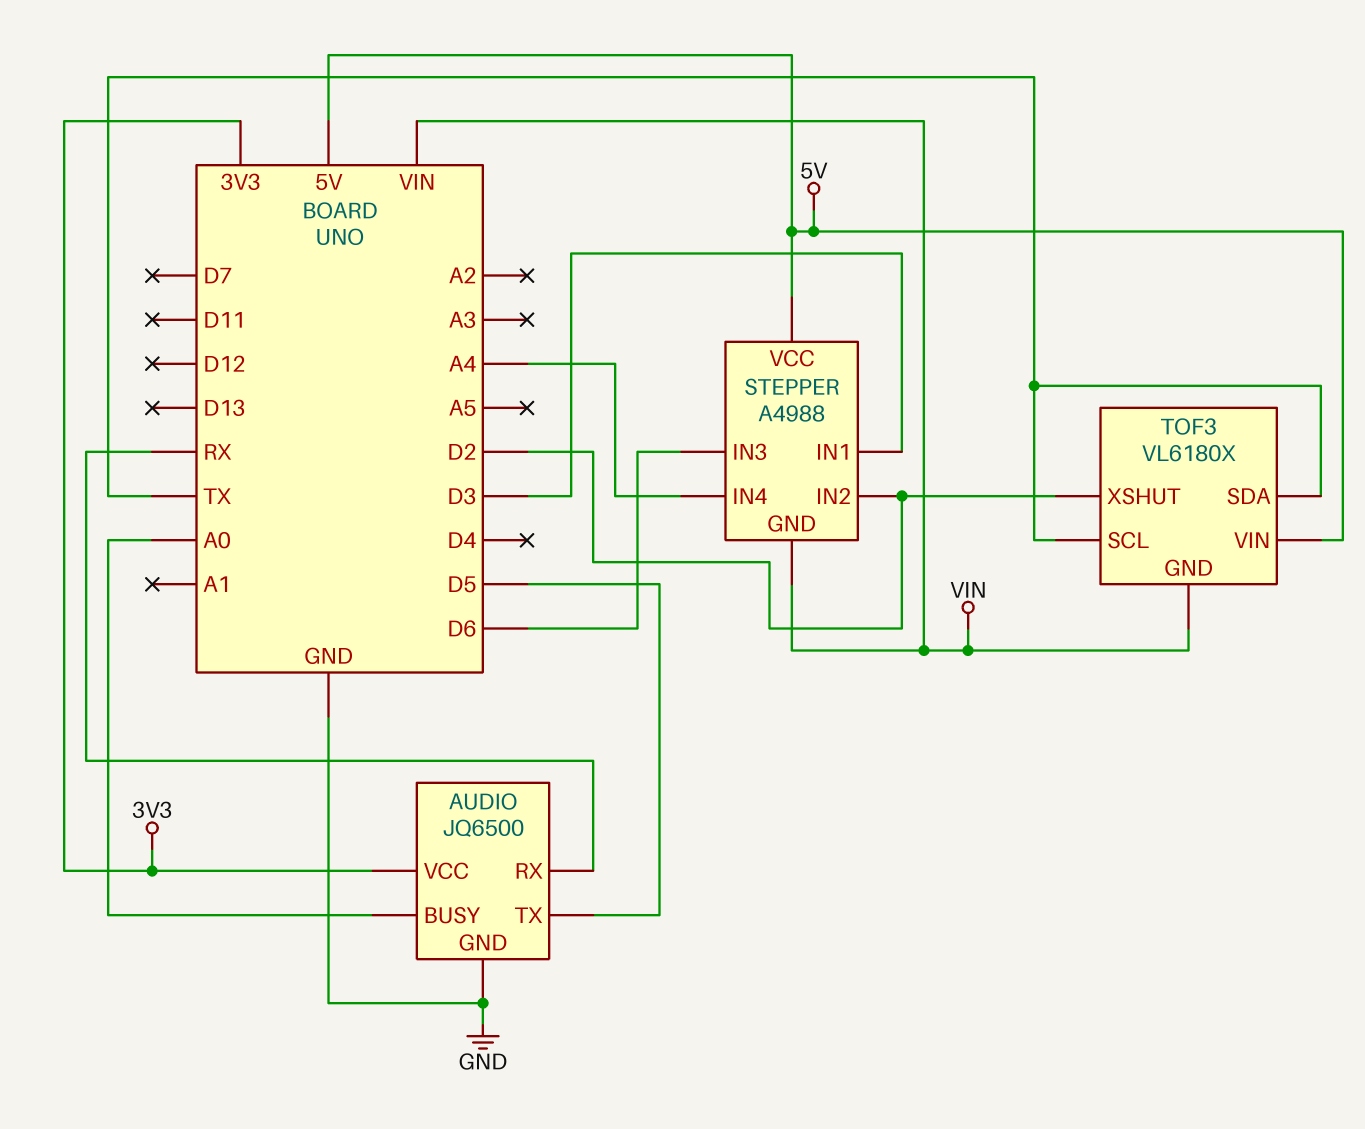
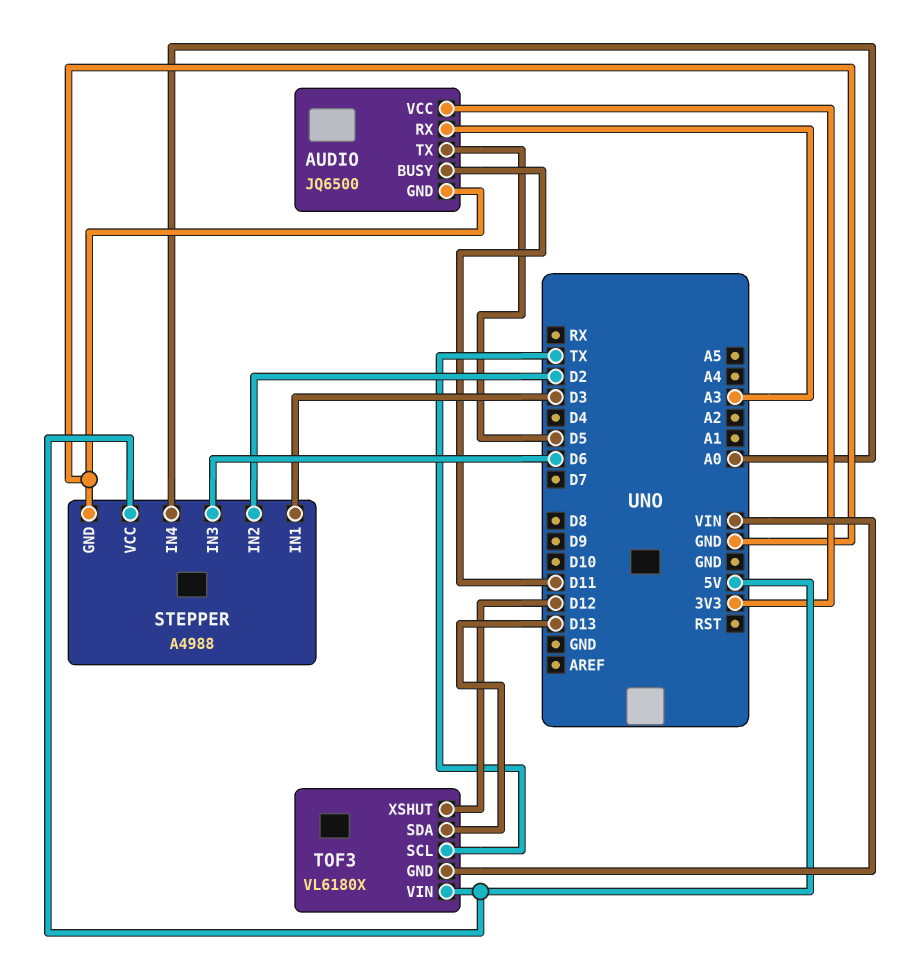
AUDIO pin BUSY: A0 -> D11
AUDIO pin RX: RX -> A3
STEPPER pin GND: VIN -> GND
STEPPER pin IN4: A4 -> A0
TOF3 pin SDA: TX -> D13
TOF3 pin XSHUT: D2 -> D12

